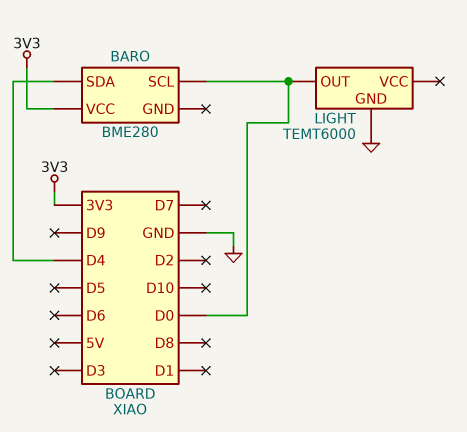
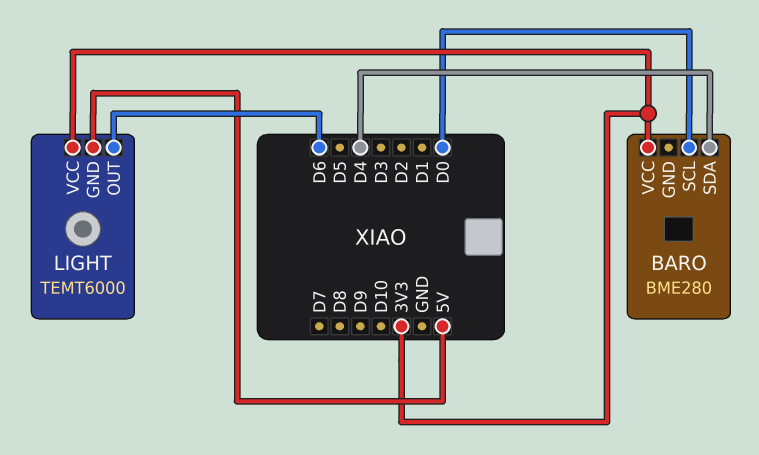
LIGHT pin GND: GND -> 5V
LIGHT pin OUT: D0 -> D6
LIGHT pin VCC: none -> 3V3

